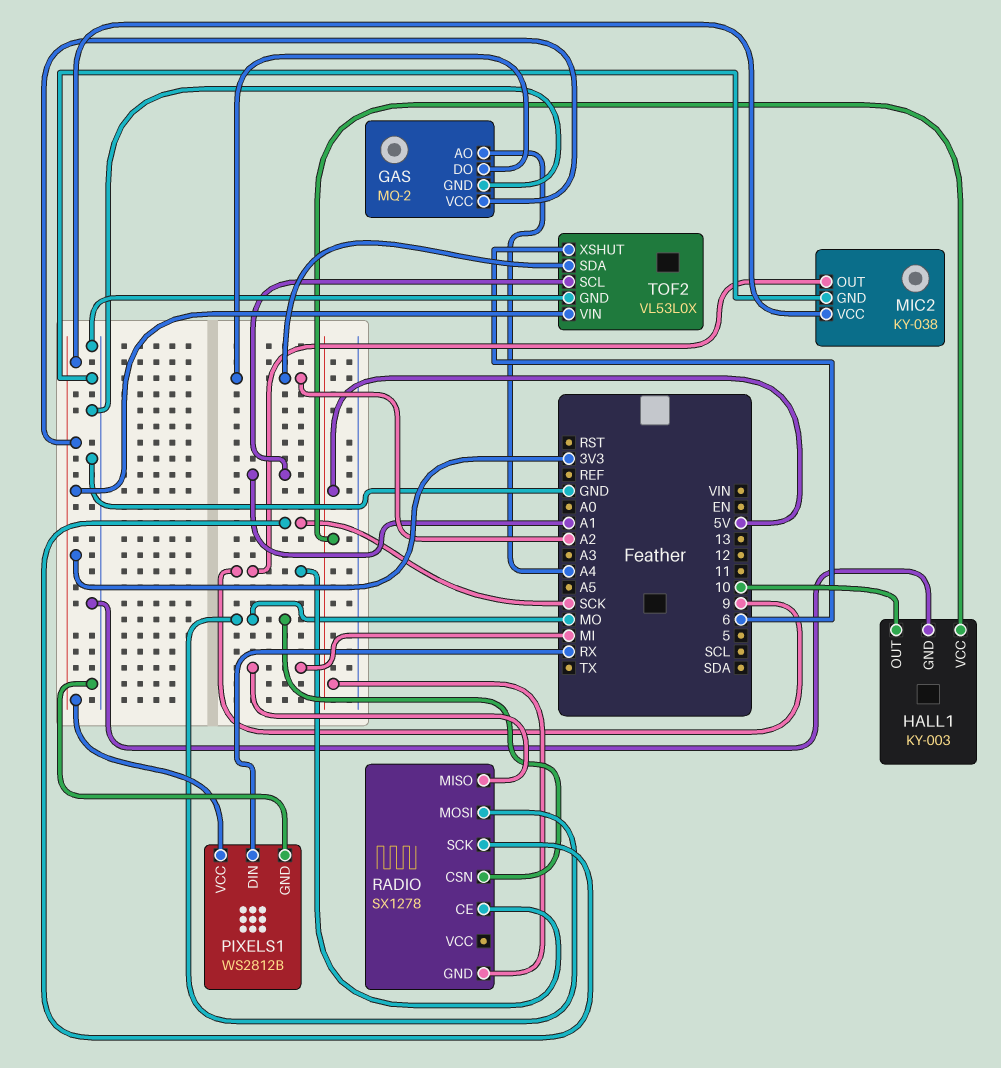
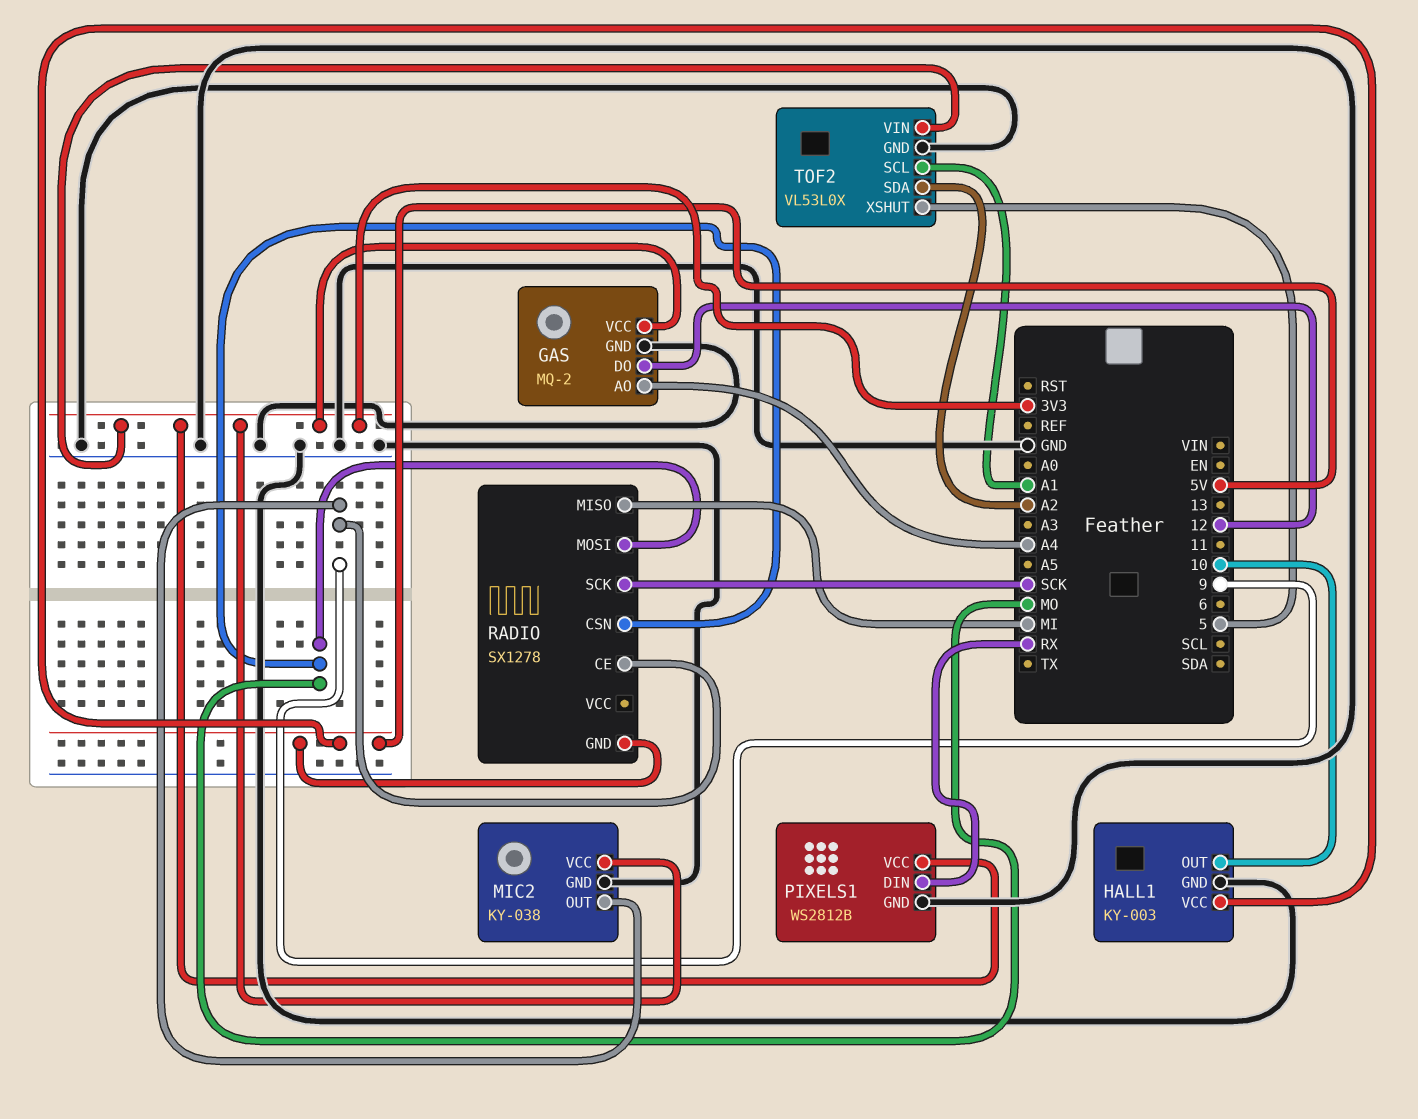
GAS pin DO: A2 -> 12
TOF2 pin XSHUT: 6 -> 5

